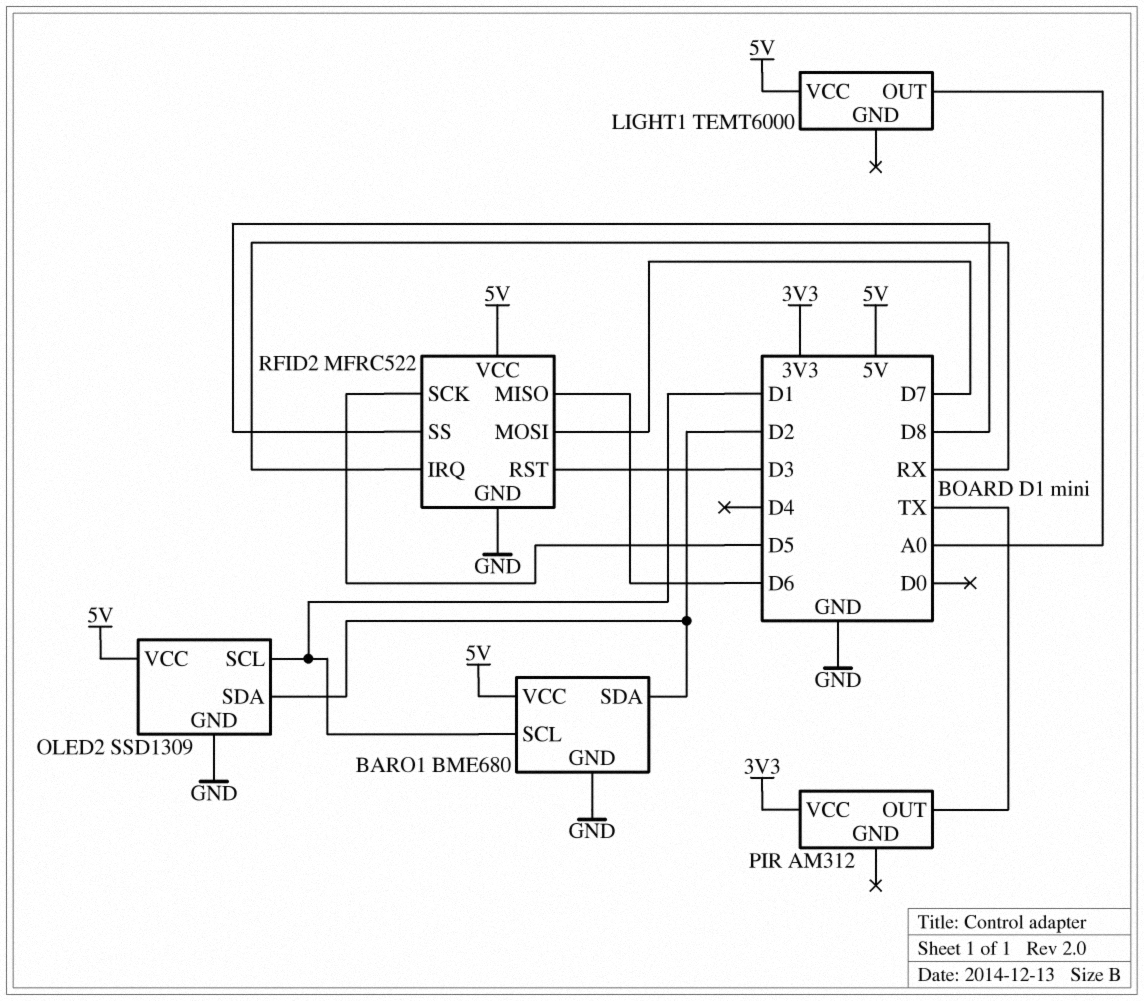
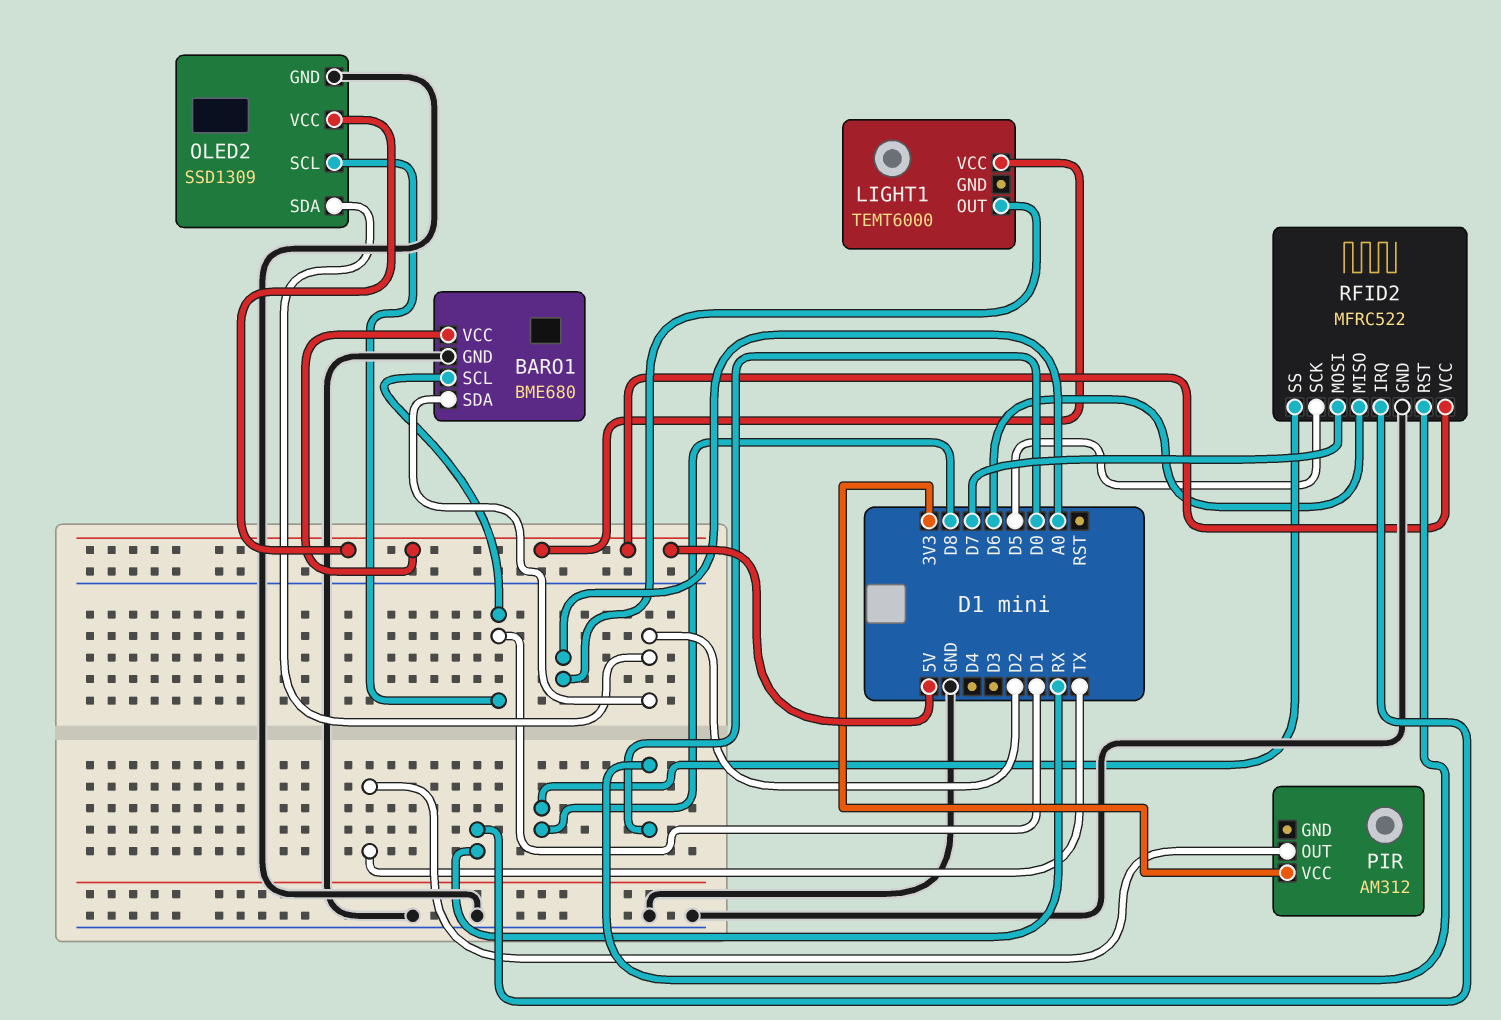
RFID2 pin RST: D3 -> D0

